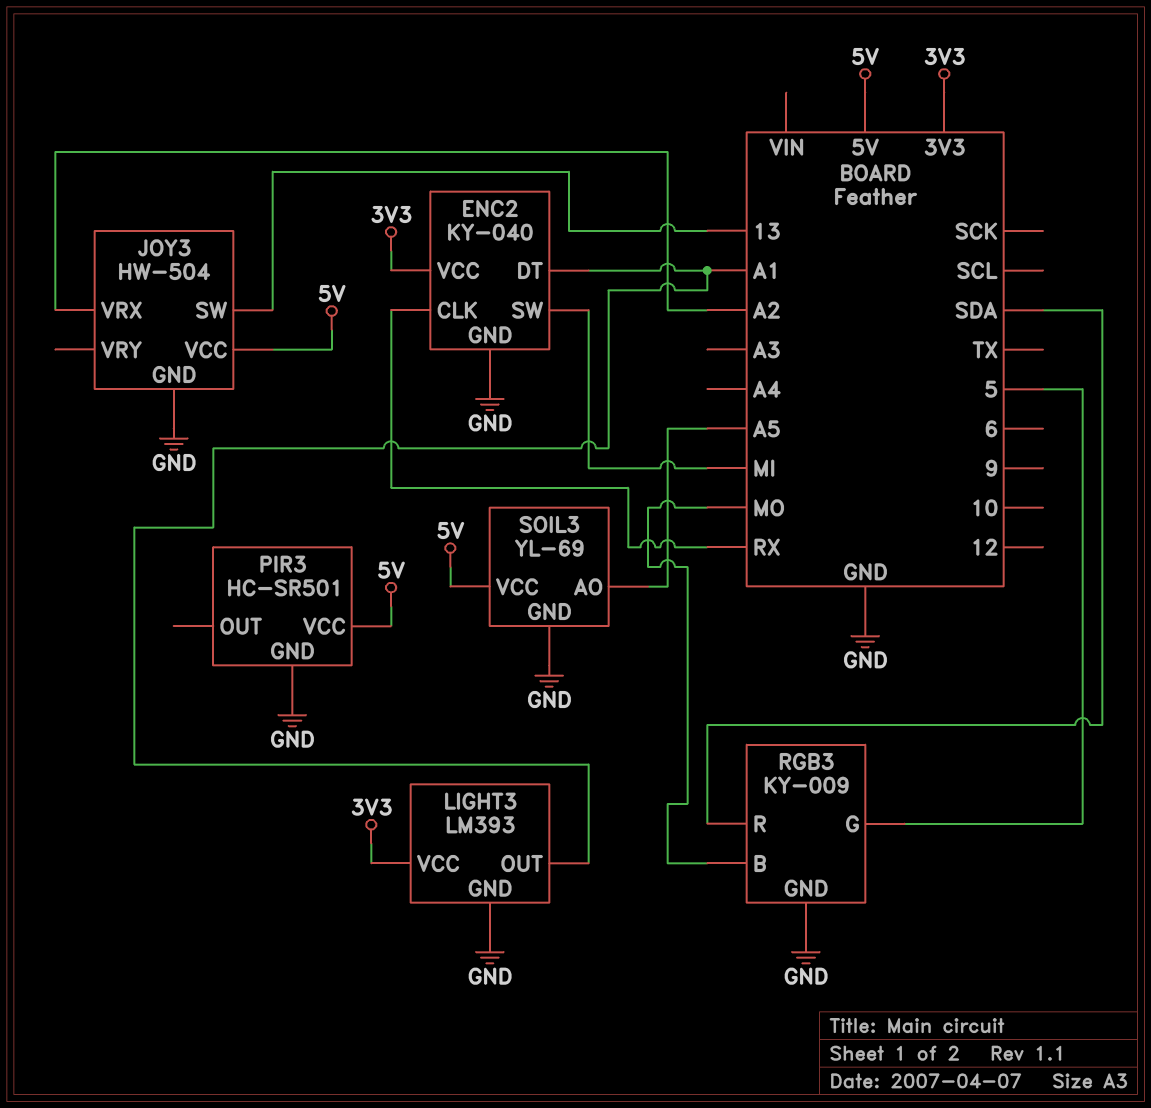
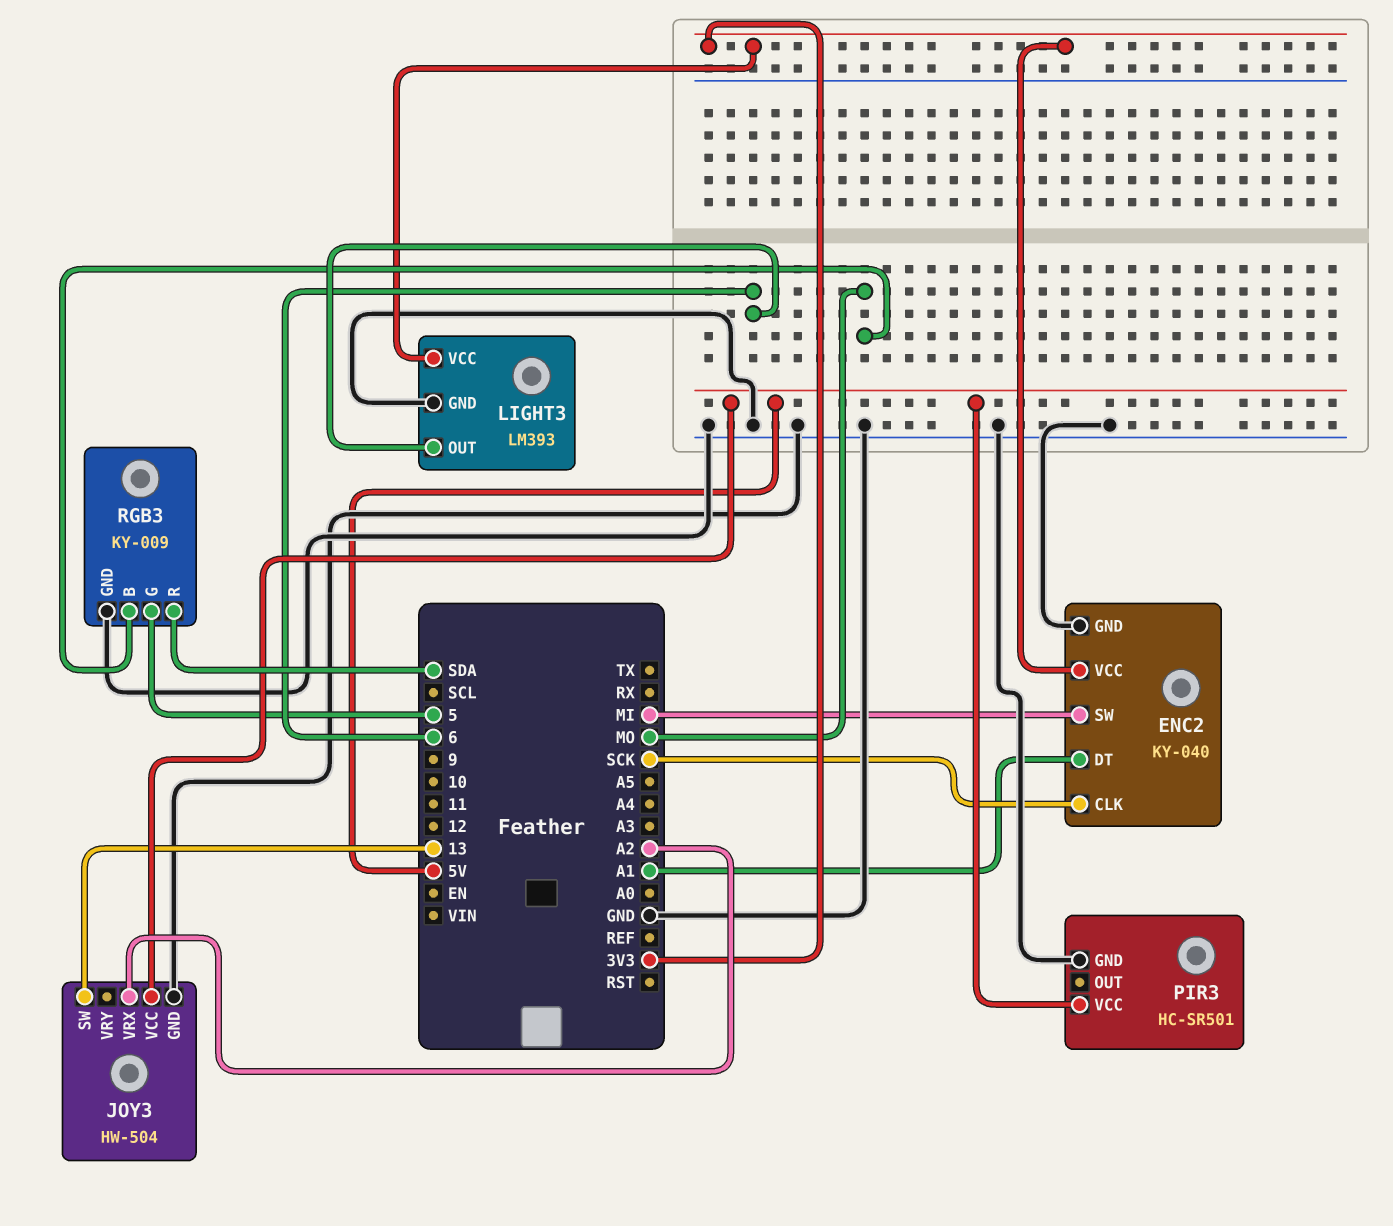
ENC2 pin CLK: RX -> SCK
LIGHT3 pin OUT: A1 -> 6
SOIL3: YL-69 -> none
SOIL3 pin AO: A5 -> none
SOIL3 pin GND: GND -> none
SOIL3 pin VCC: 5V -> none

